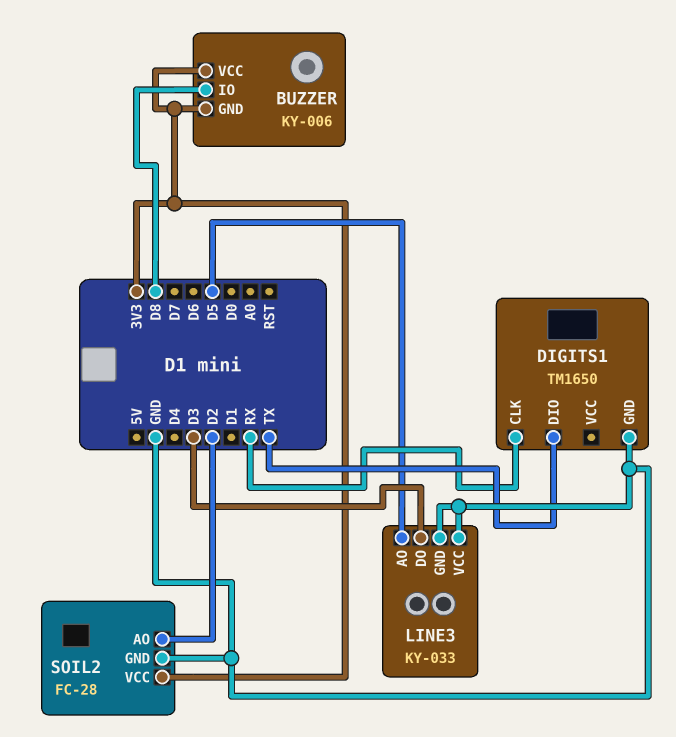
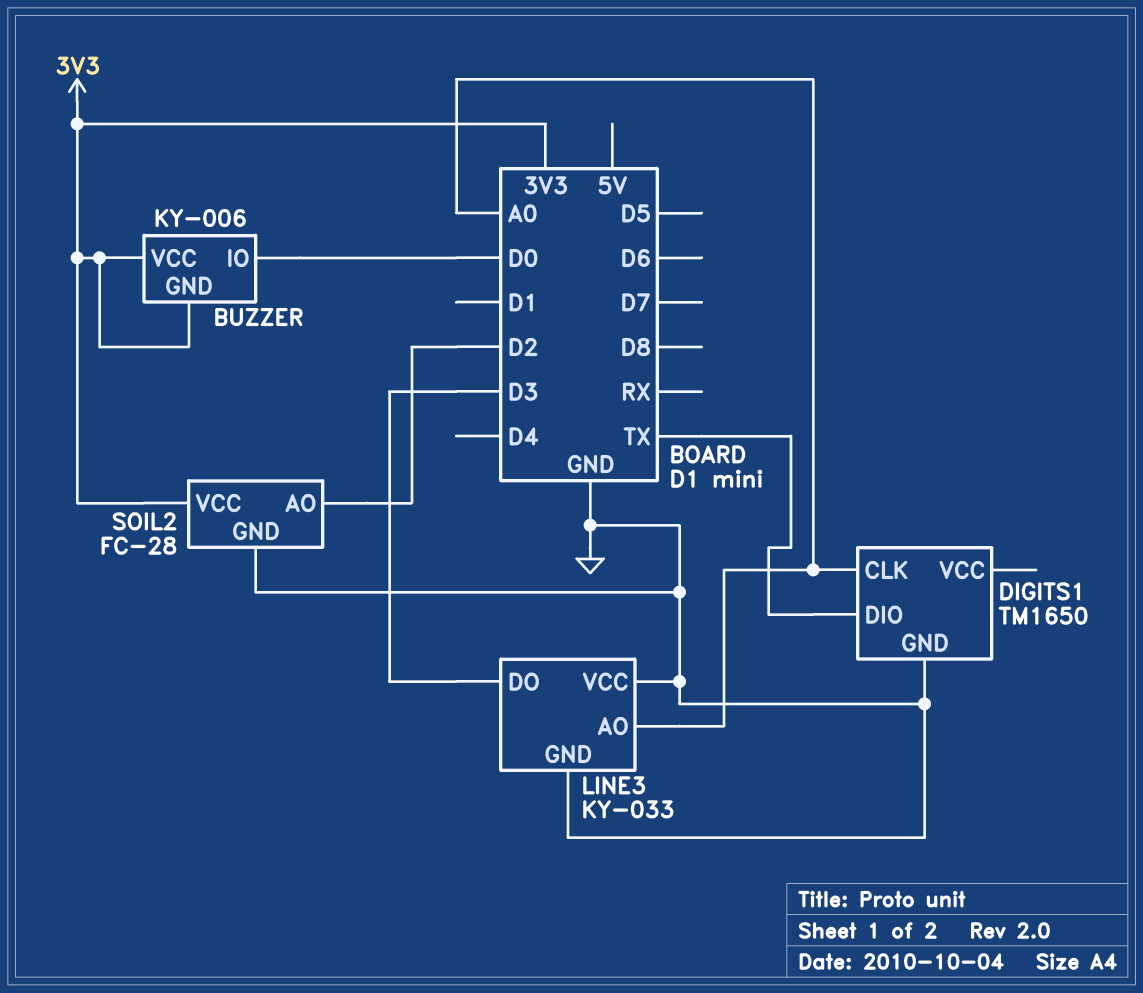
BUZZER pin IO: D8 -> D0
DIGITS1 pin CLK: RX -> A0
LINE3 pin AO: D5 -> A0

